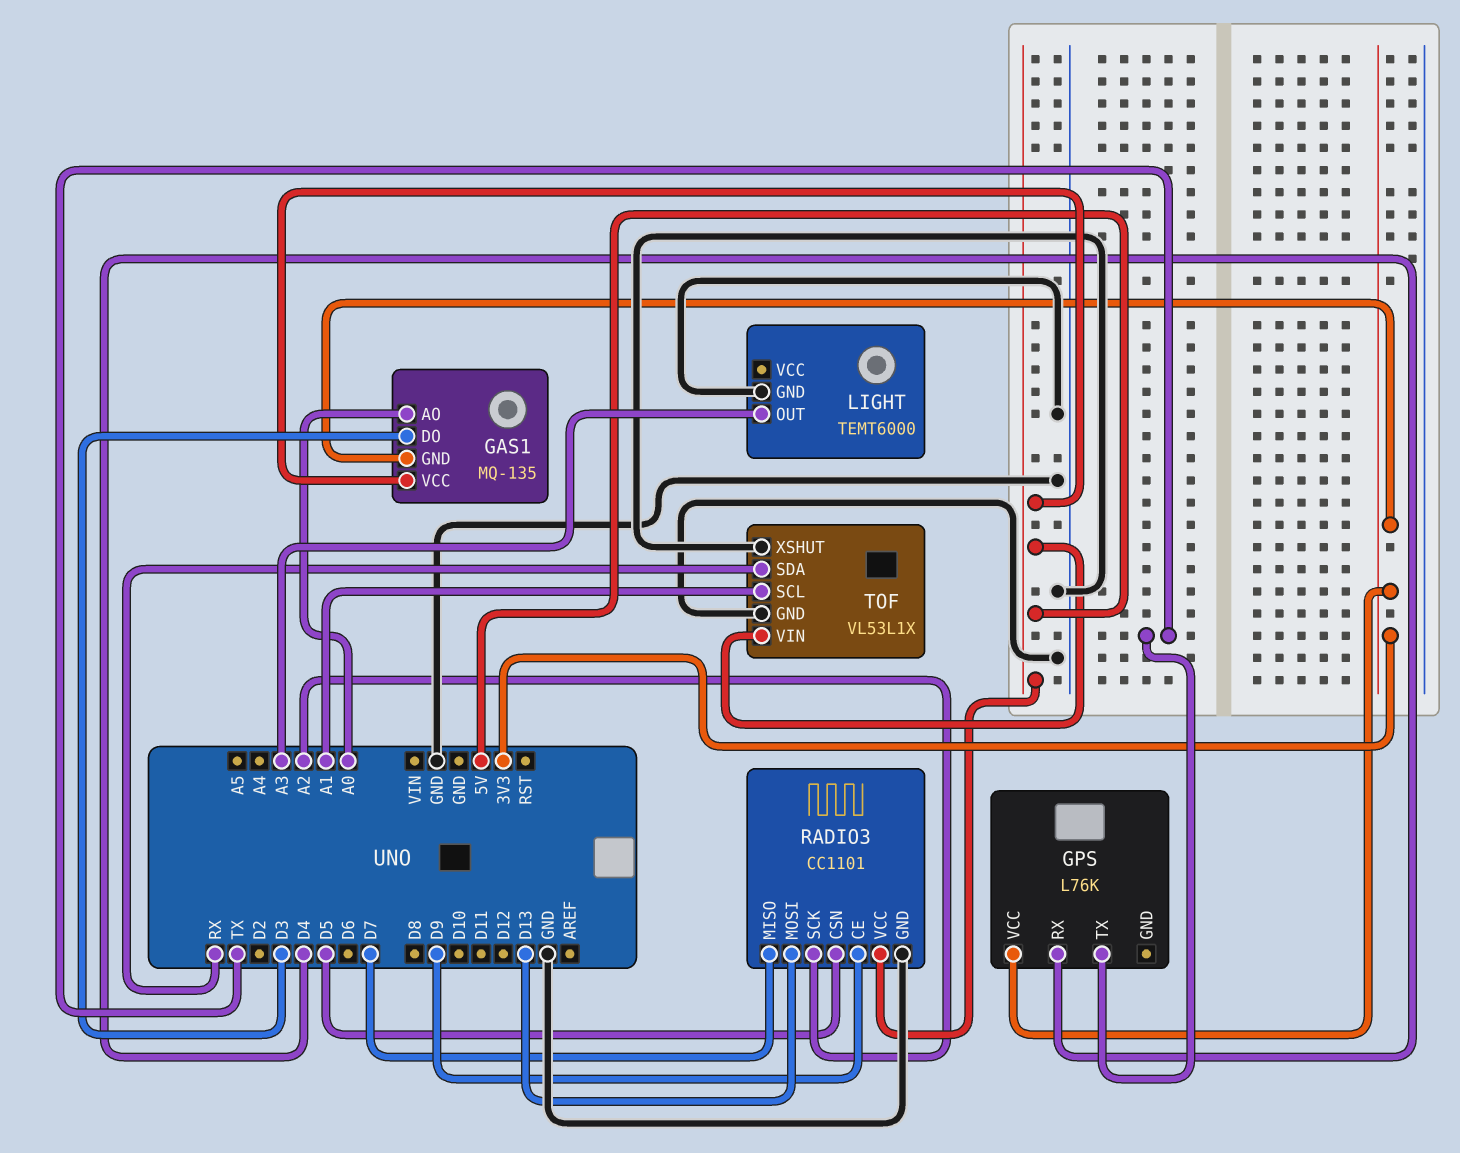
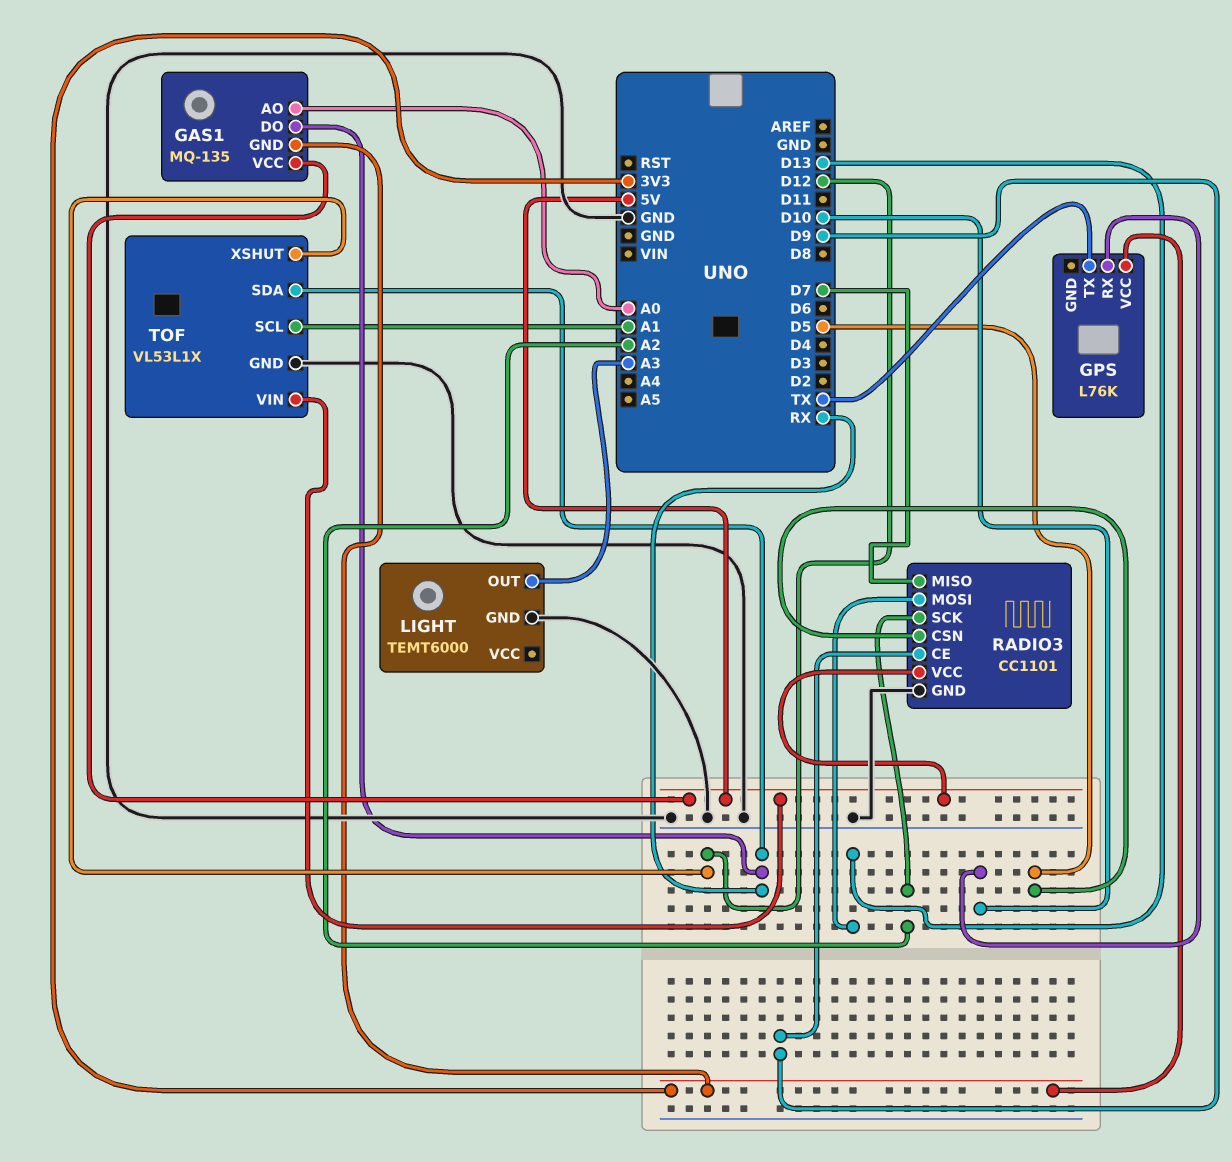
GAS1 pin DO: D3 -> RX
GPS pin RX: D4 -> D10
TOF pin XSHUT: GND -> D12

